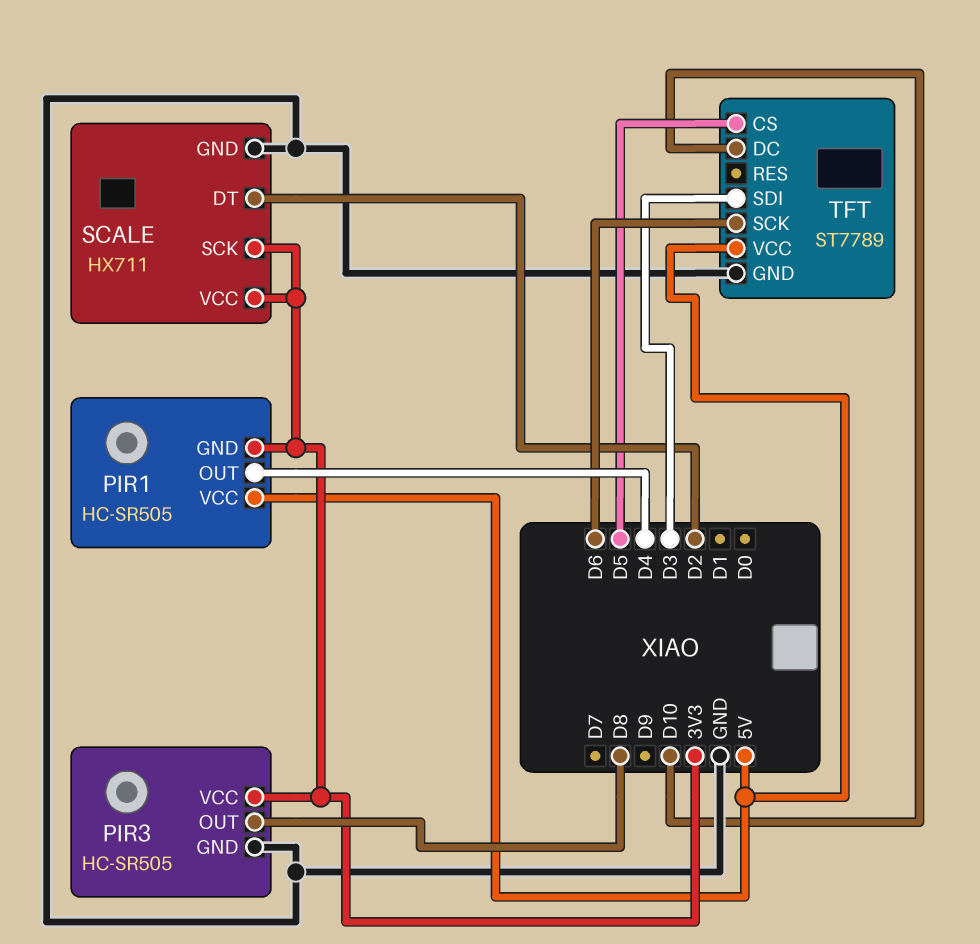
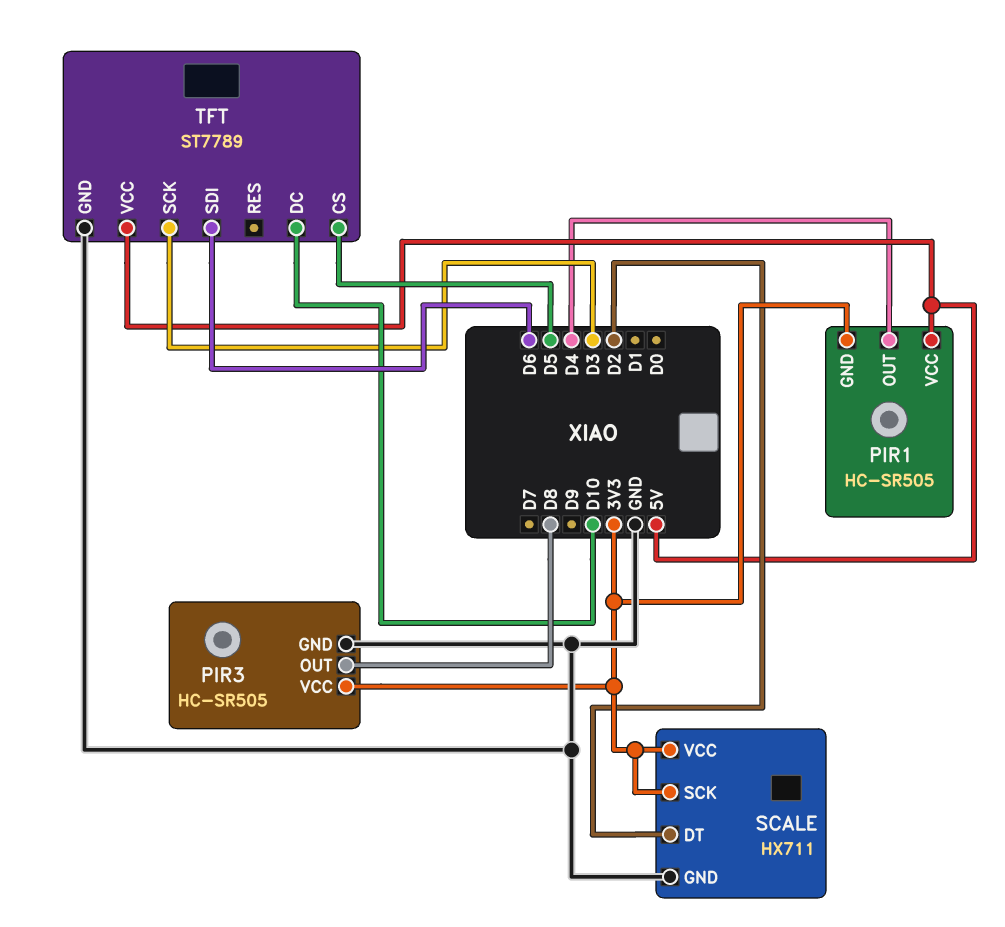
TFT pin SCK: D6 -> D3
TFT pin SDI: D3 -> D6

